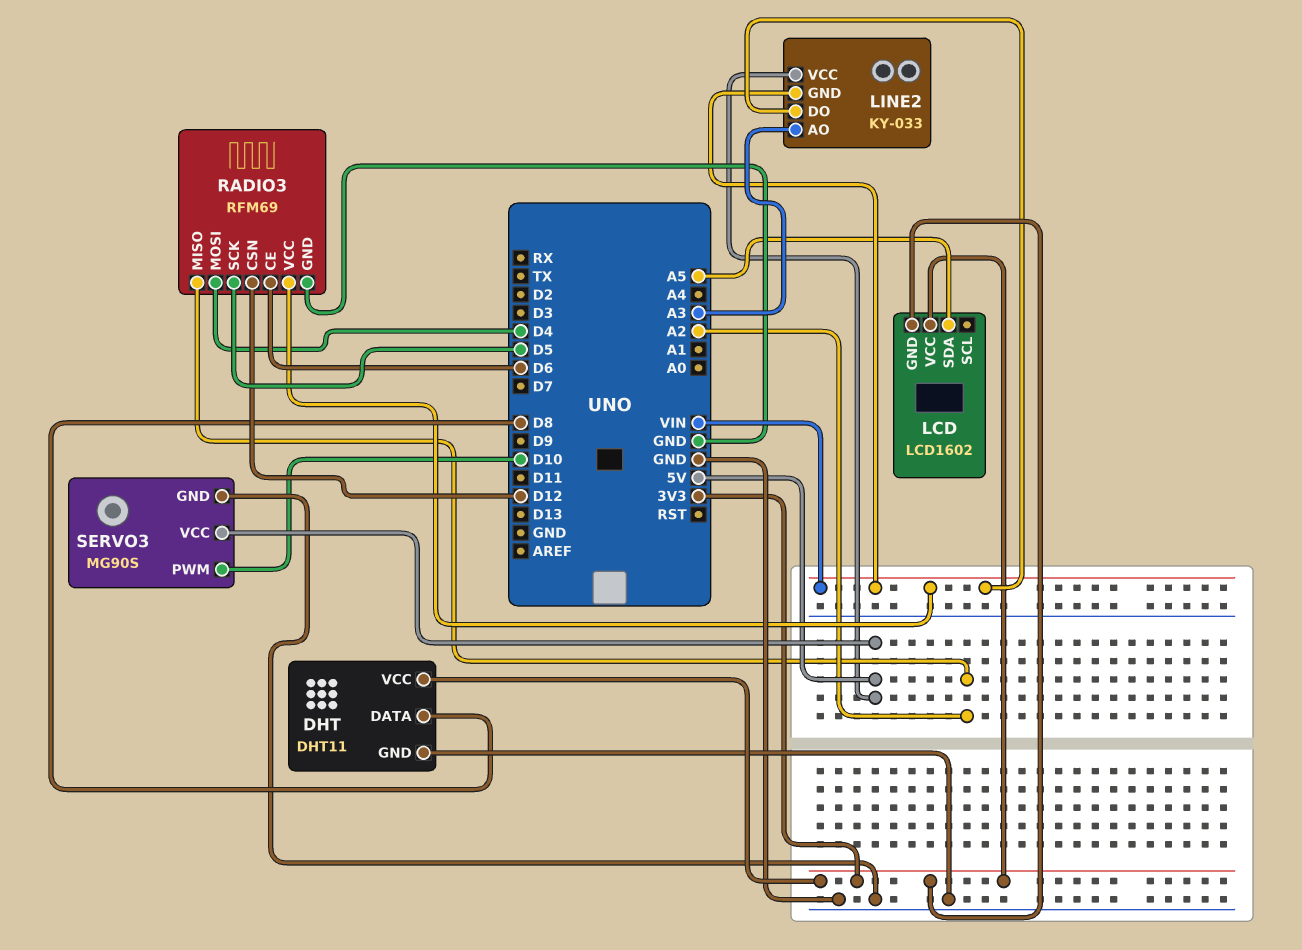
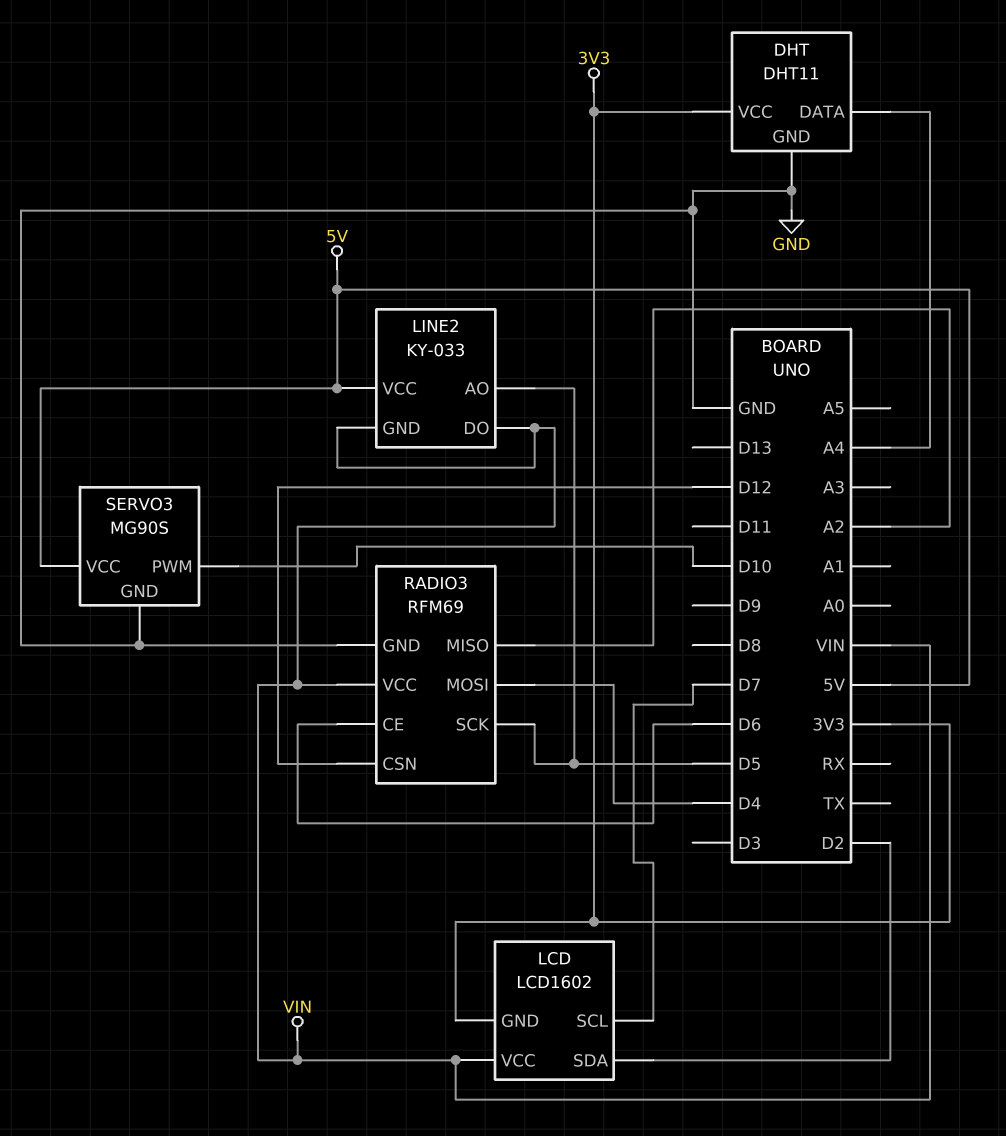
DHT pin DATA: D8 -> A4
LCD pin SCL: none -> D7
LCD pin SDA: A5 -> D2
LCD pin VCC: 3V3 -> VIN
LINE2 pin AO: A3 -> D5

